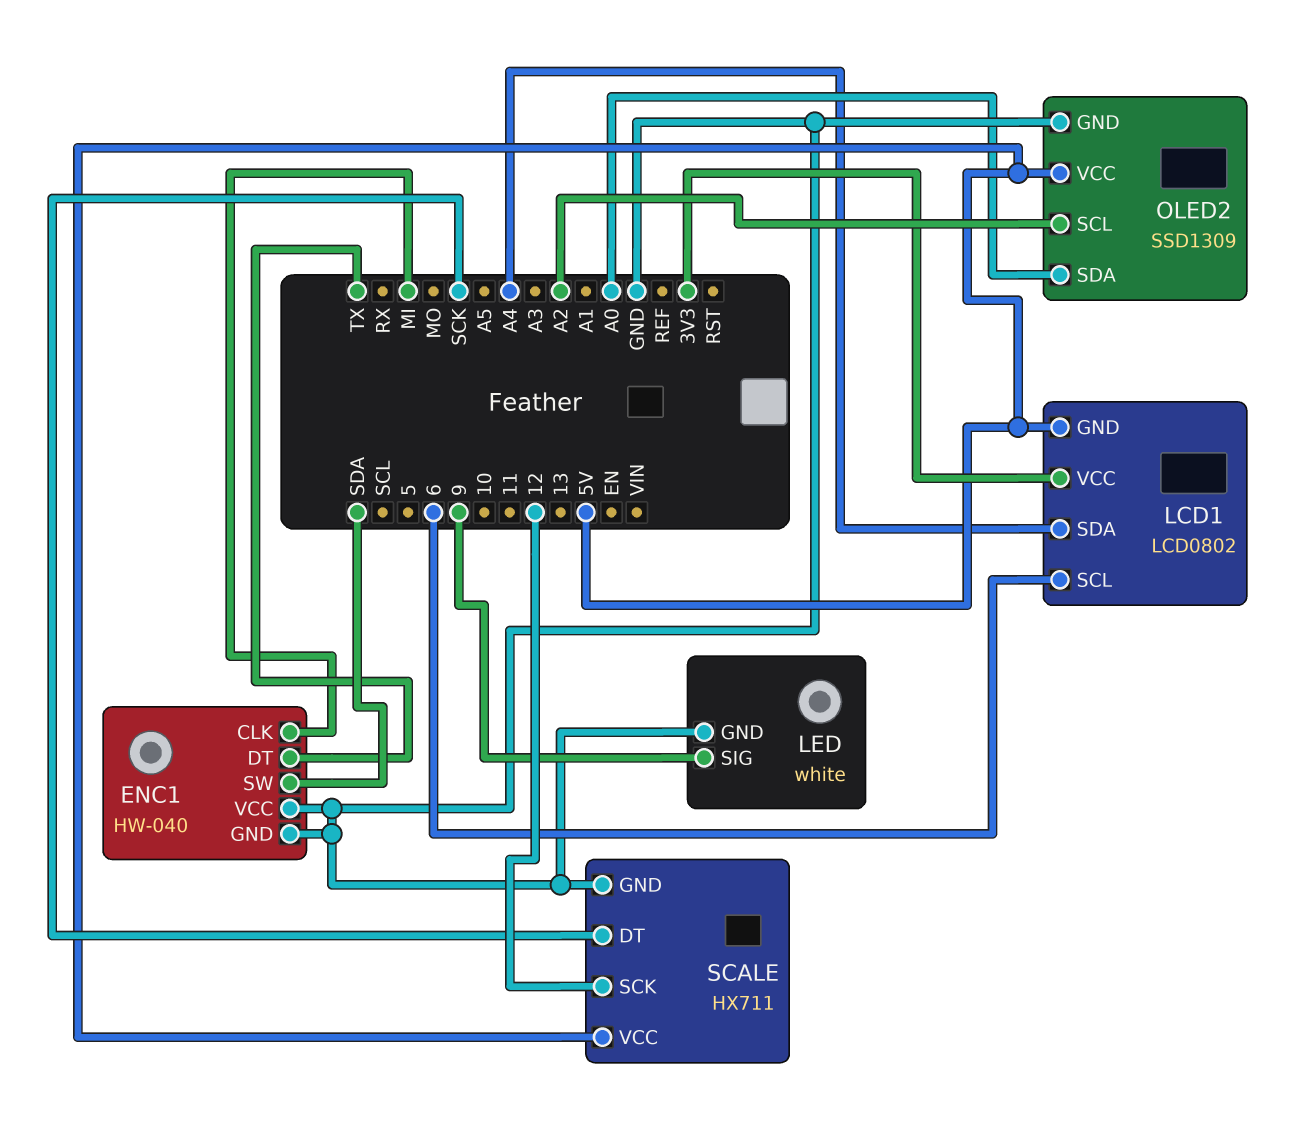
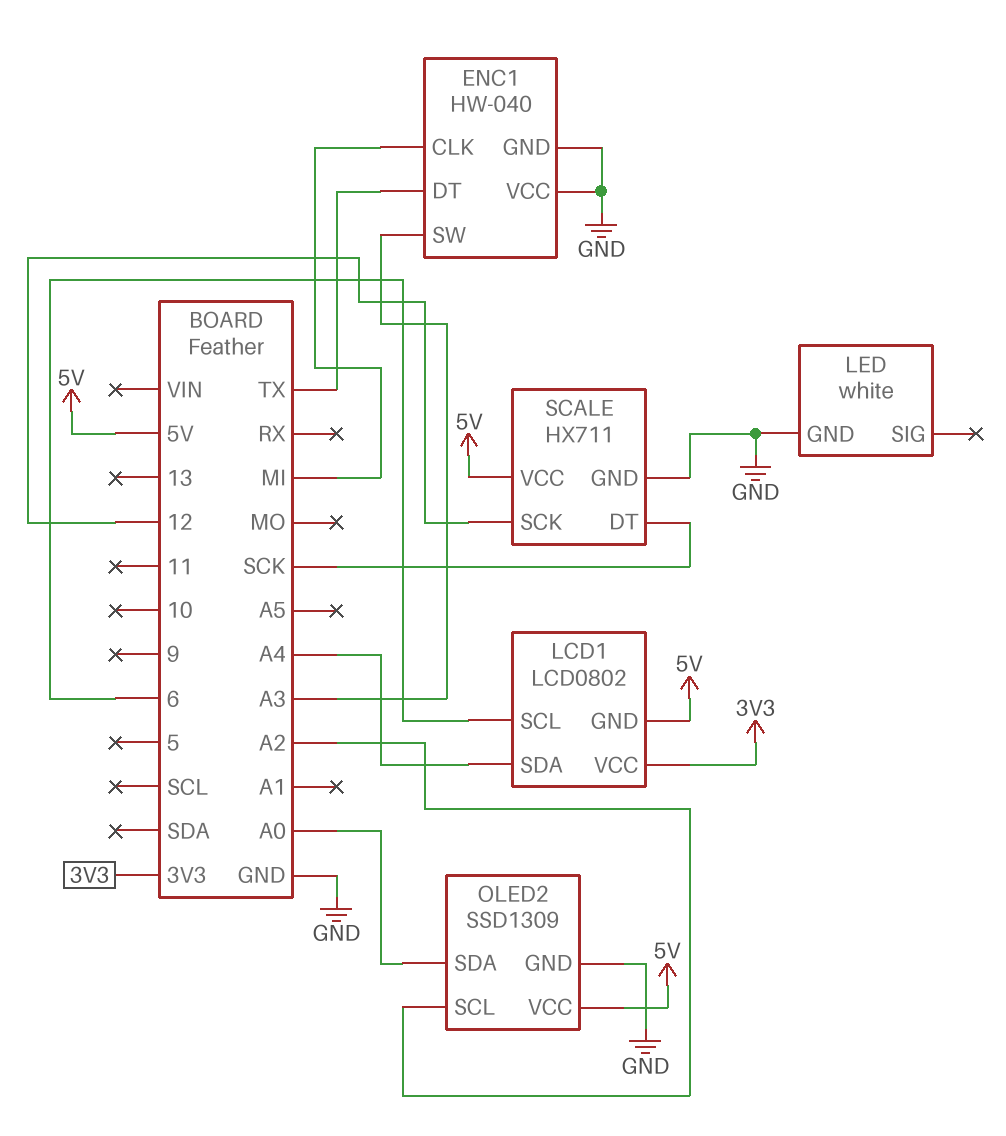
ENC1 pin SW: SDA -> A3
LED pin SIG: 9 -> none

